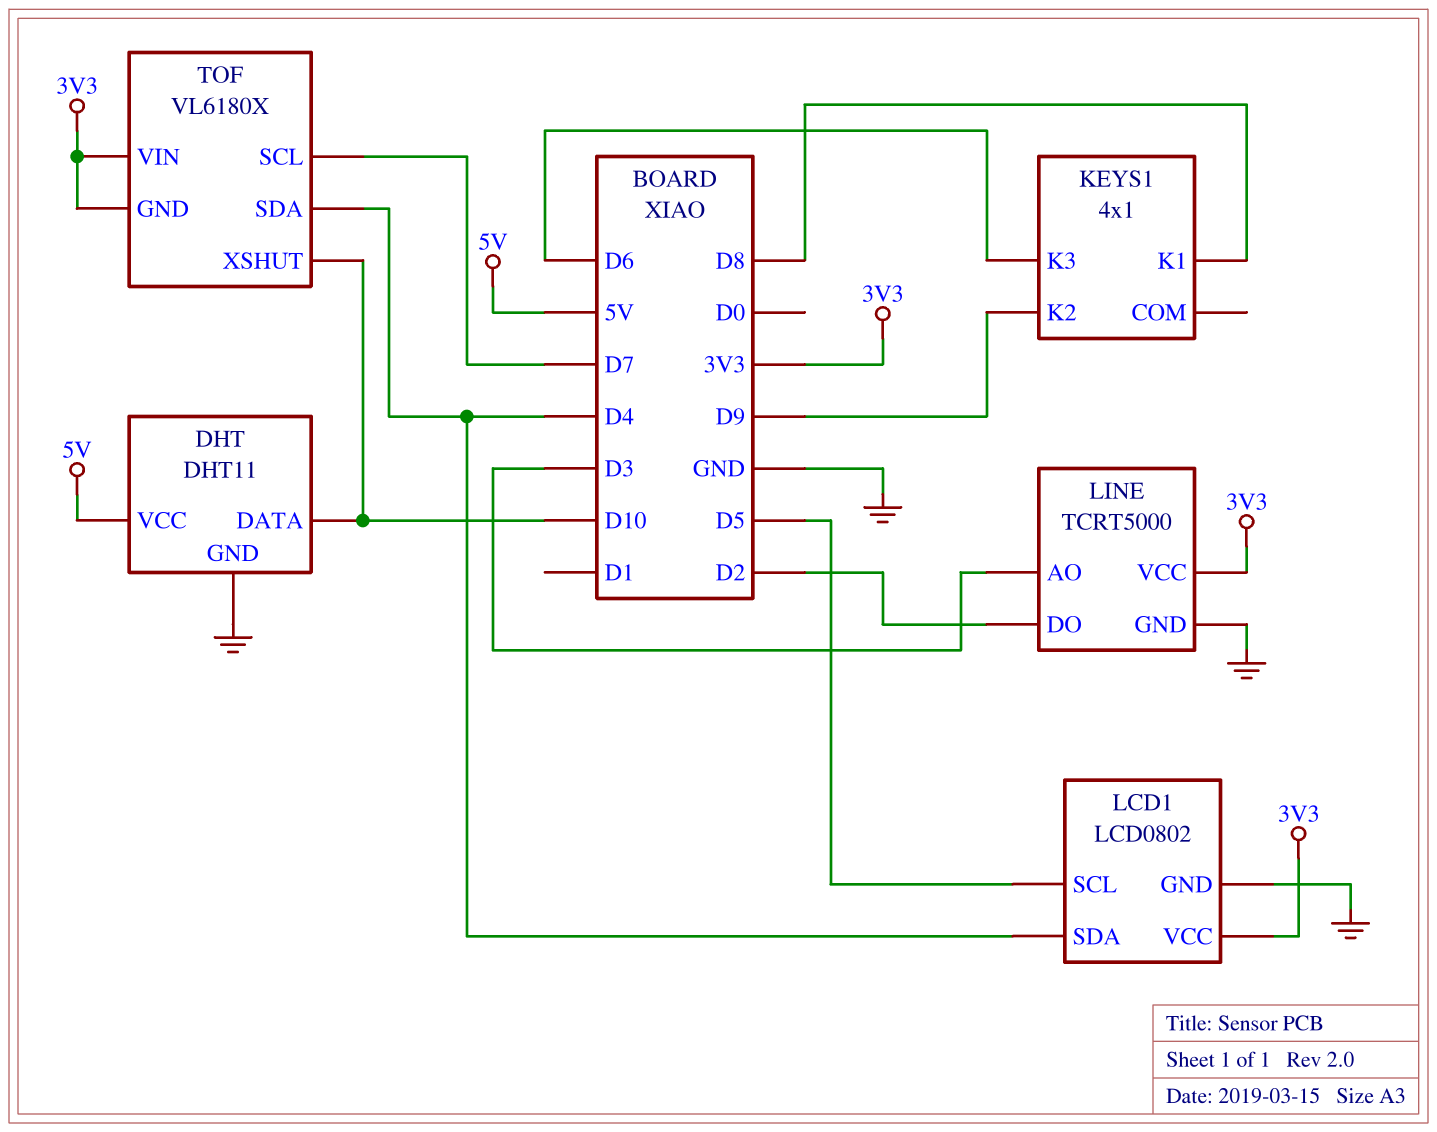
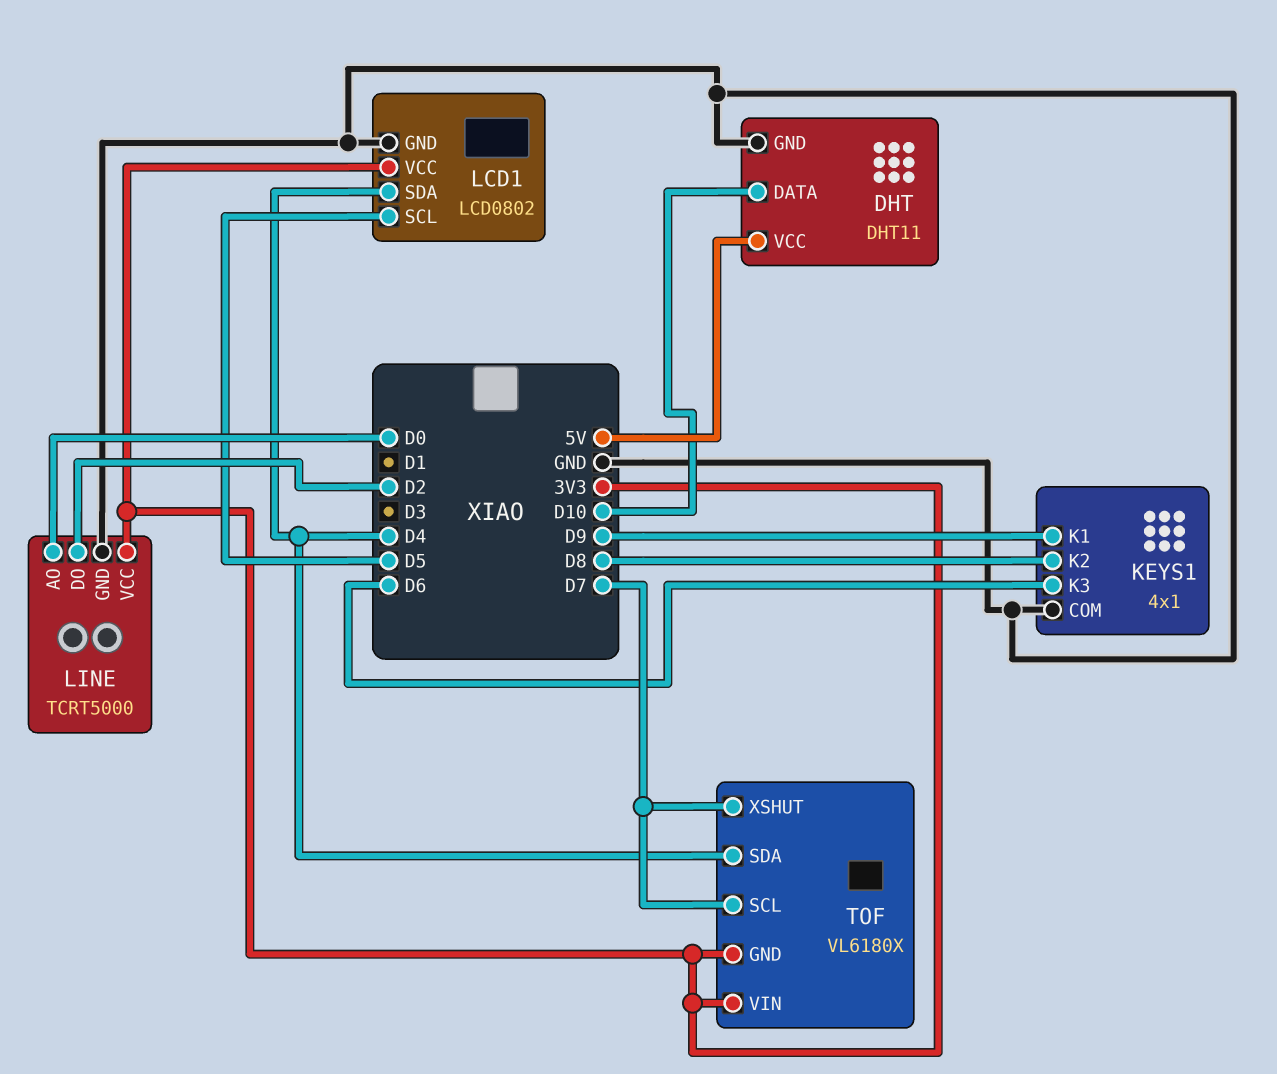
KEYS1 pin COM: none -> GND
KEYS1 pin K1: D8 -> D9
KEYS1 pin K2: D9 -> D8
LINE pin AO: D3 -> D0
TOF pin XSHUT: D10 -> D7

